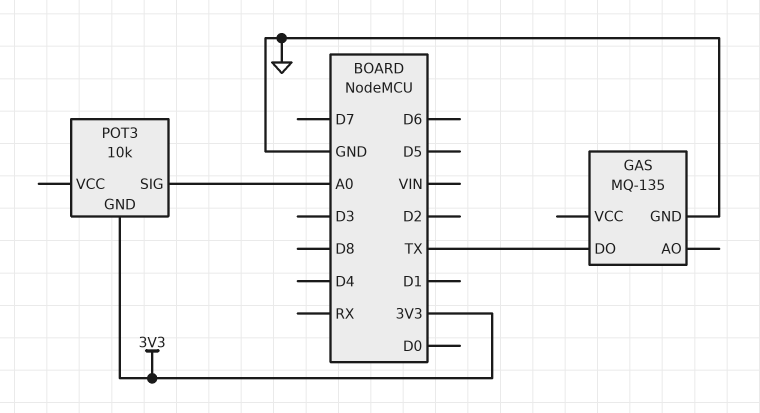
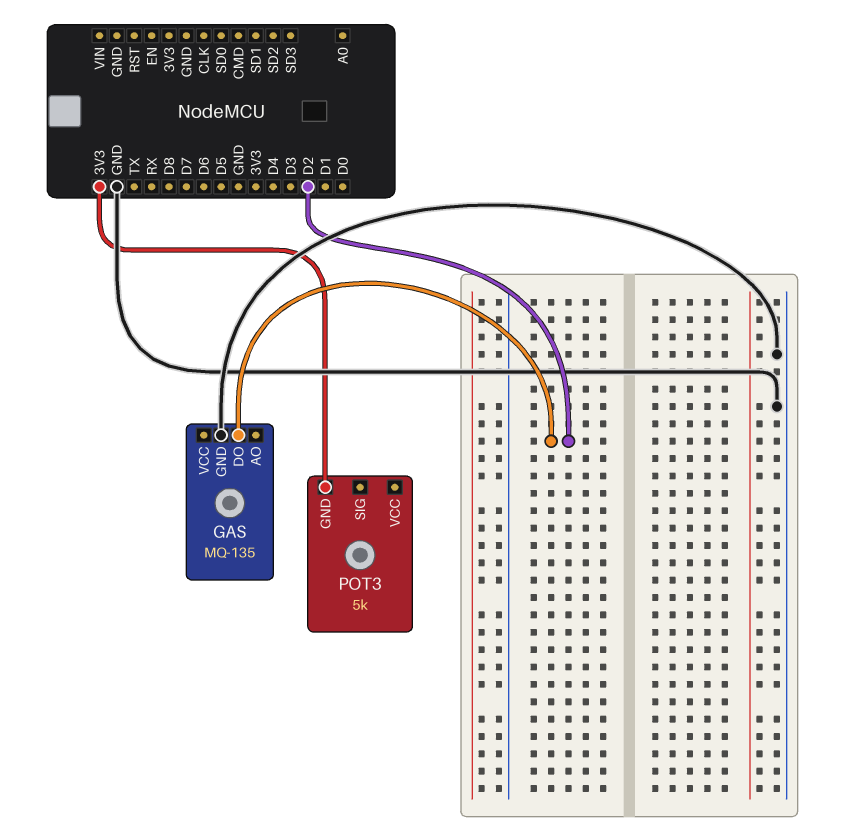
GAS pin DO: TX -> D2
POT3: 10k -> 5k
POT3 pin SIG: A0 -> none

